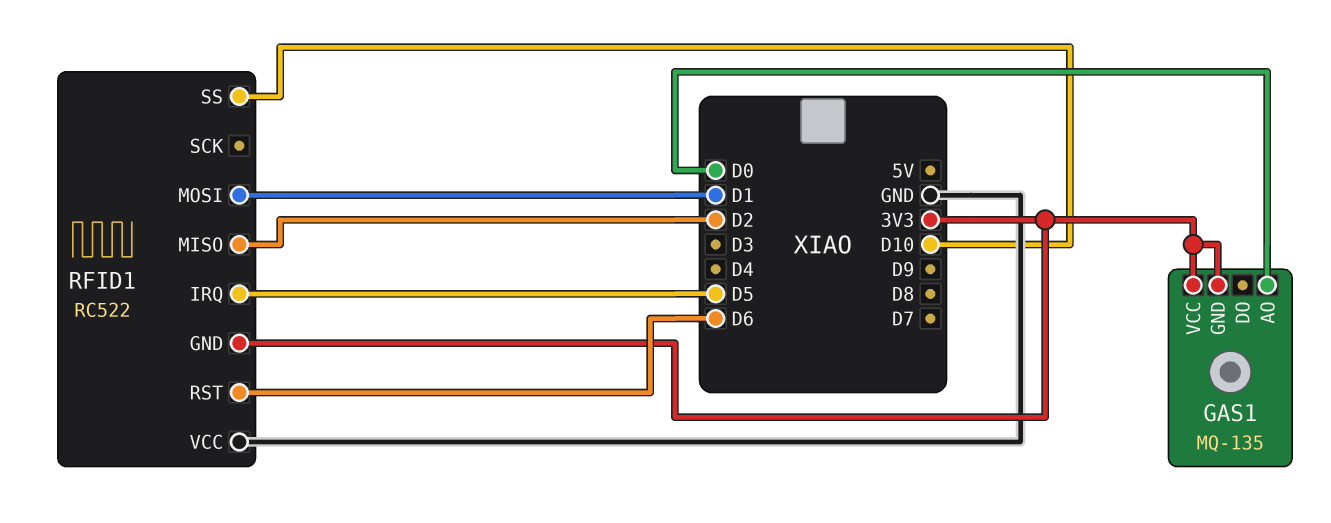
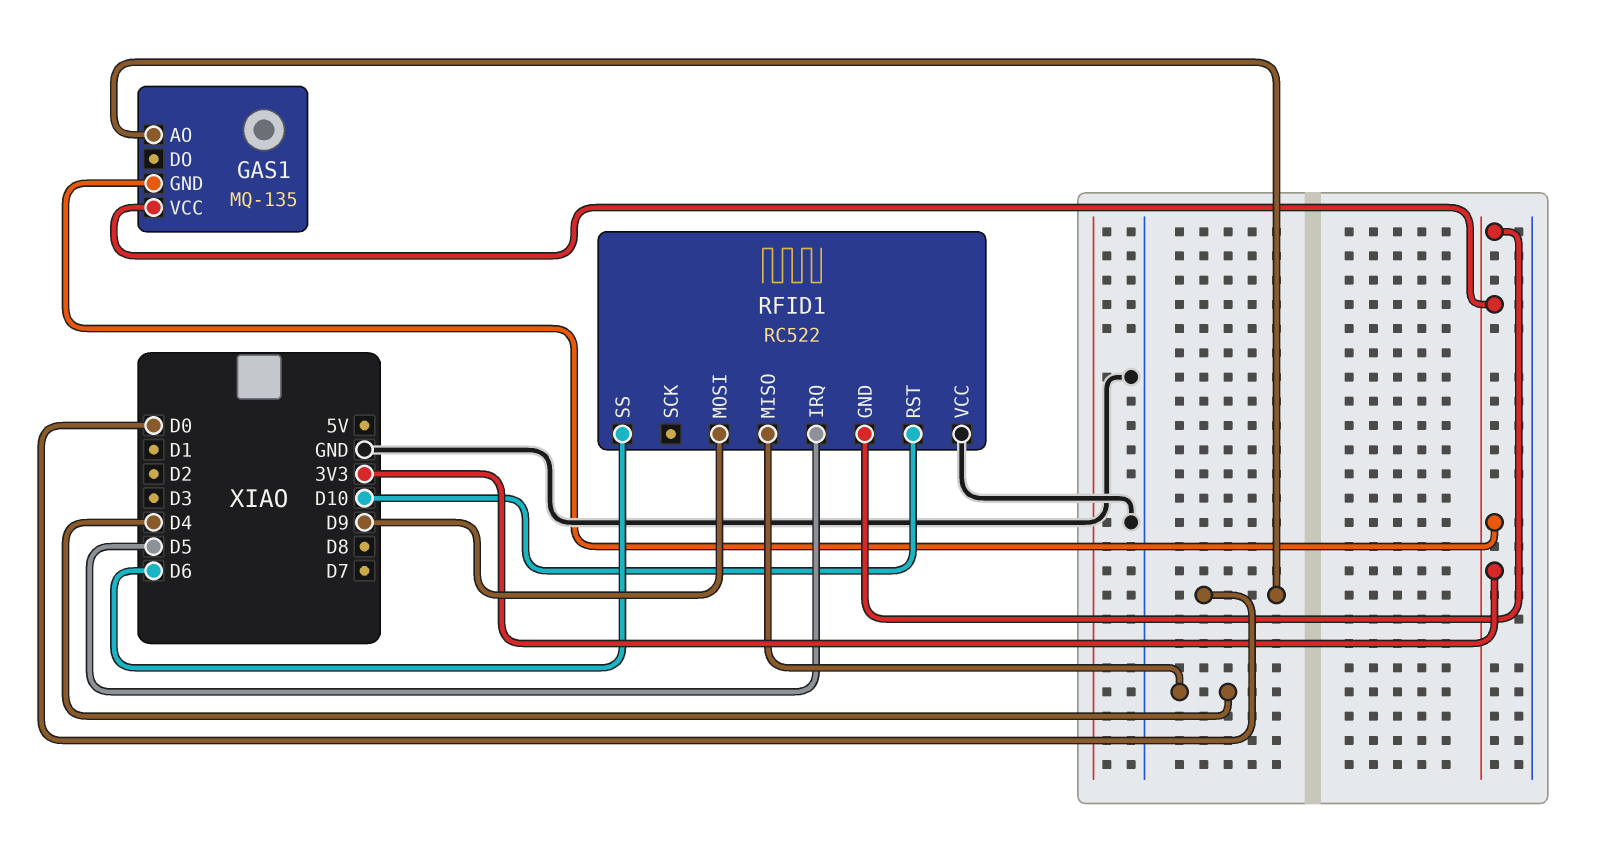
RFID1 pin MISO: D2 -> D4
RFID1 pin MOSI: D1 -> D9
RFID1 pin RST: D6 -> D10
RFID1 pin SS: D10 -> D6

